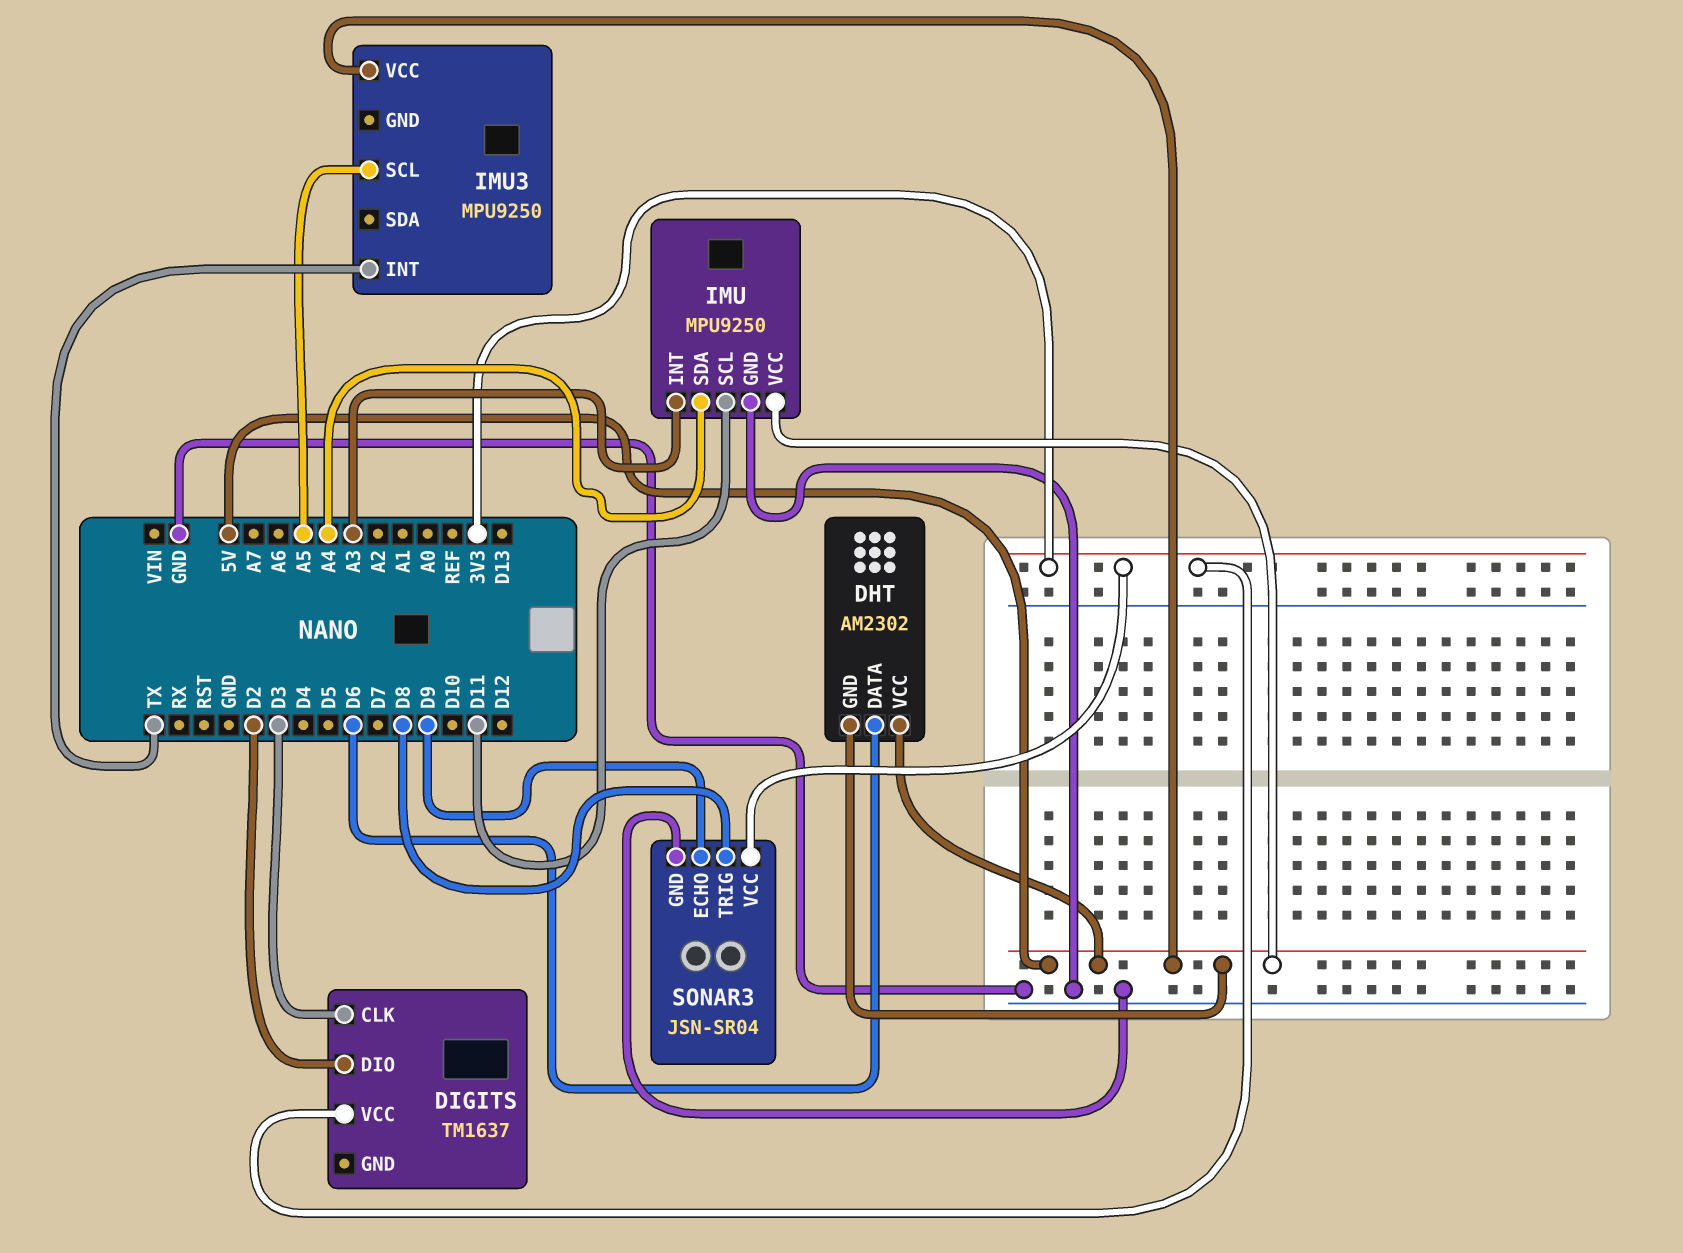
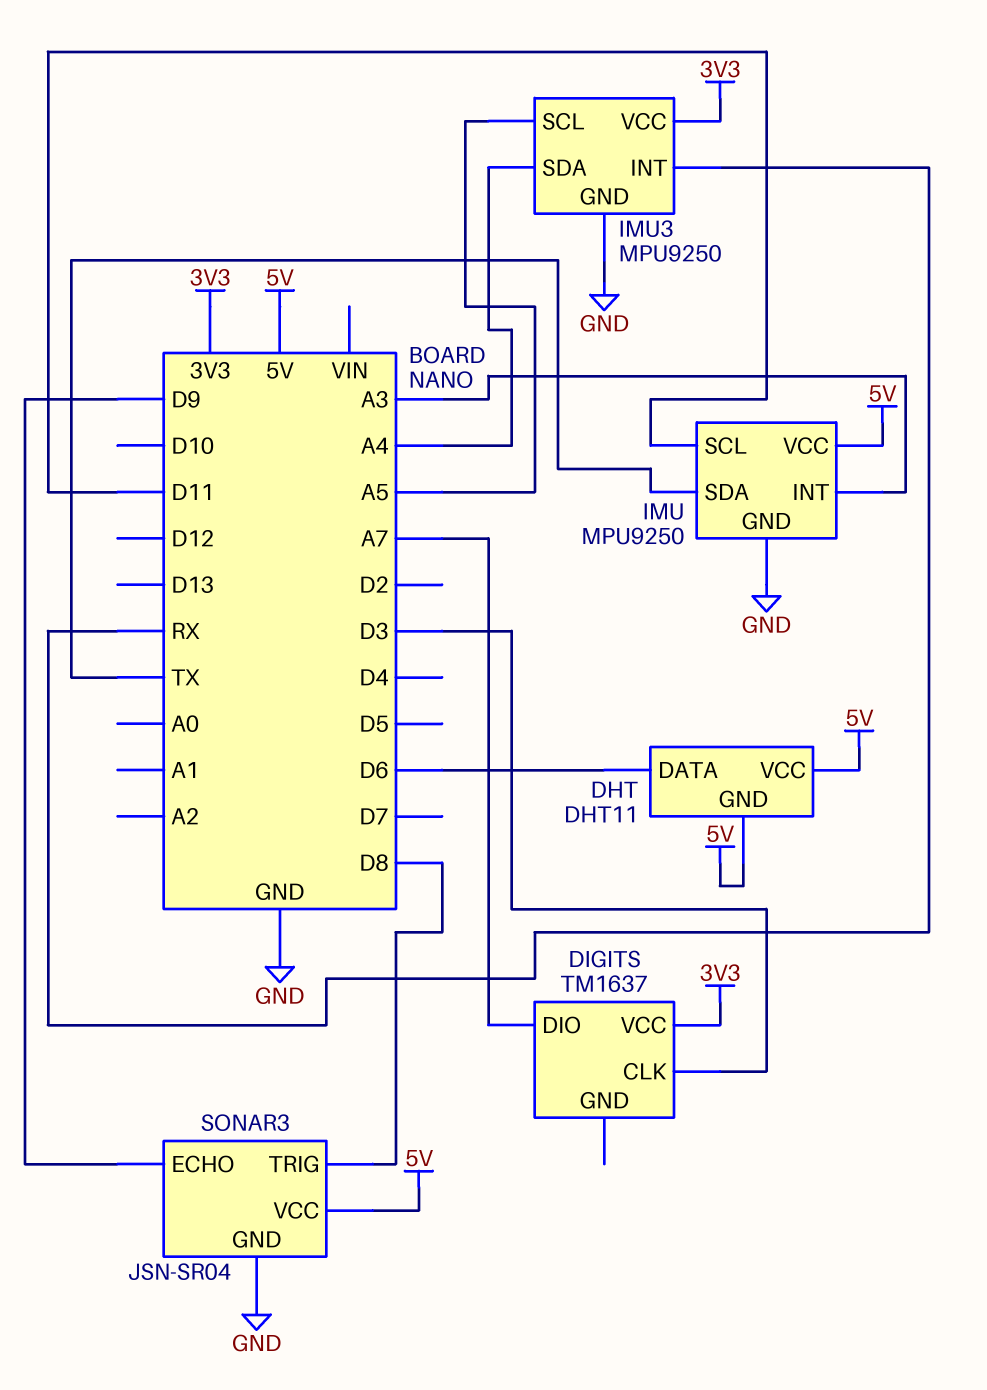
DHT: AM2302 -> DHT11
DIGITS pin DIO: D2 -> A7
IMU pin SDA: A4 -> TX
IMU3 pin GND: none -> GND
IMU3 pin INT: TX -> RX
IMU3 pin SDA: none -> A4
IMU3 pin VCC: 5V -> 3V3
SONAR3 pin VCC: 3V3 -> 5V

